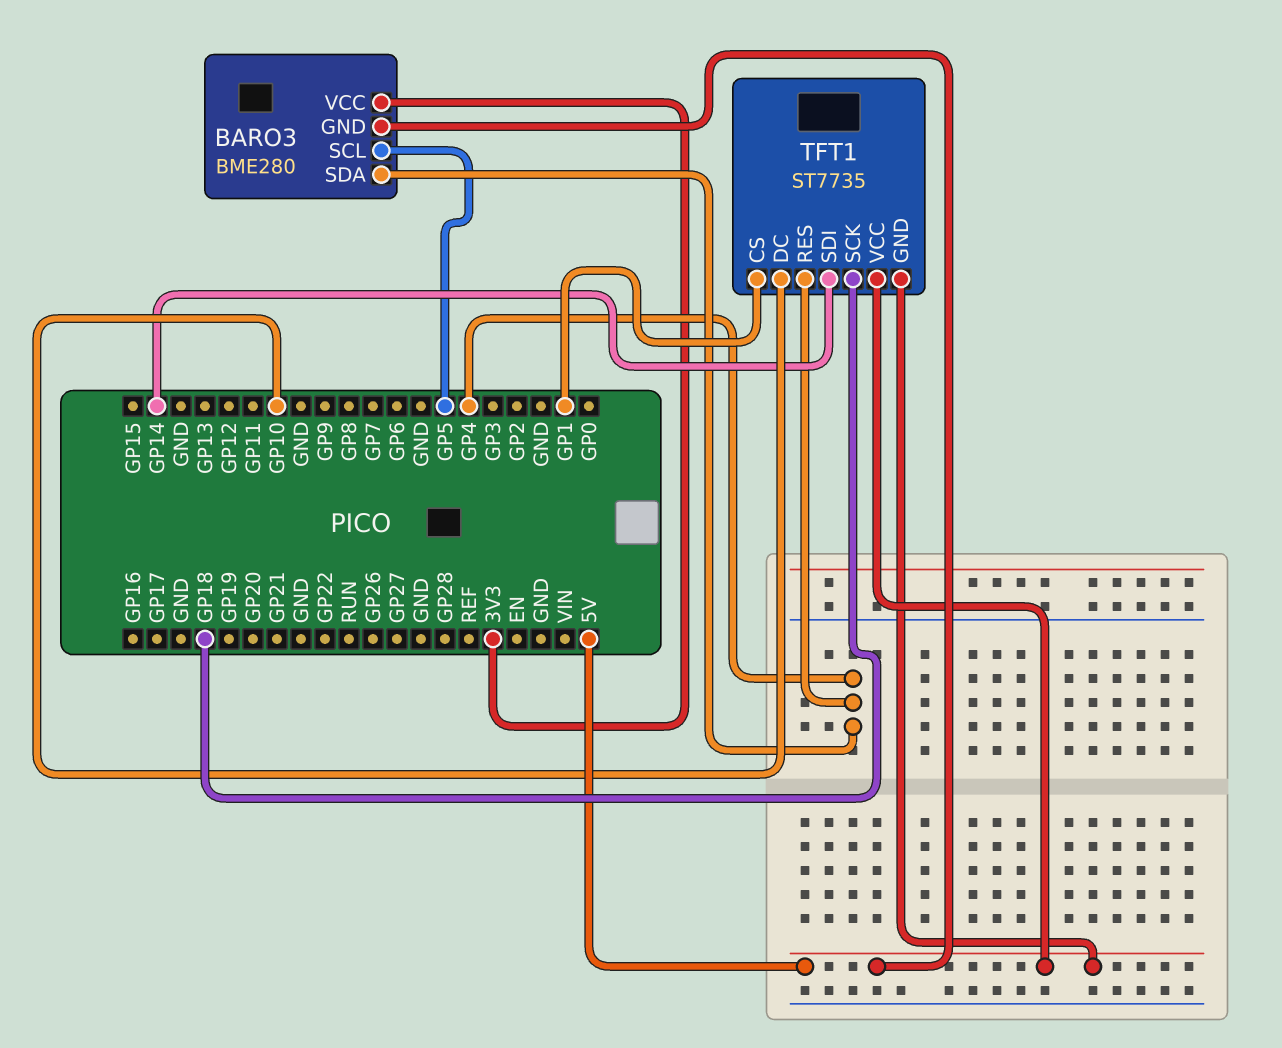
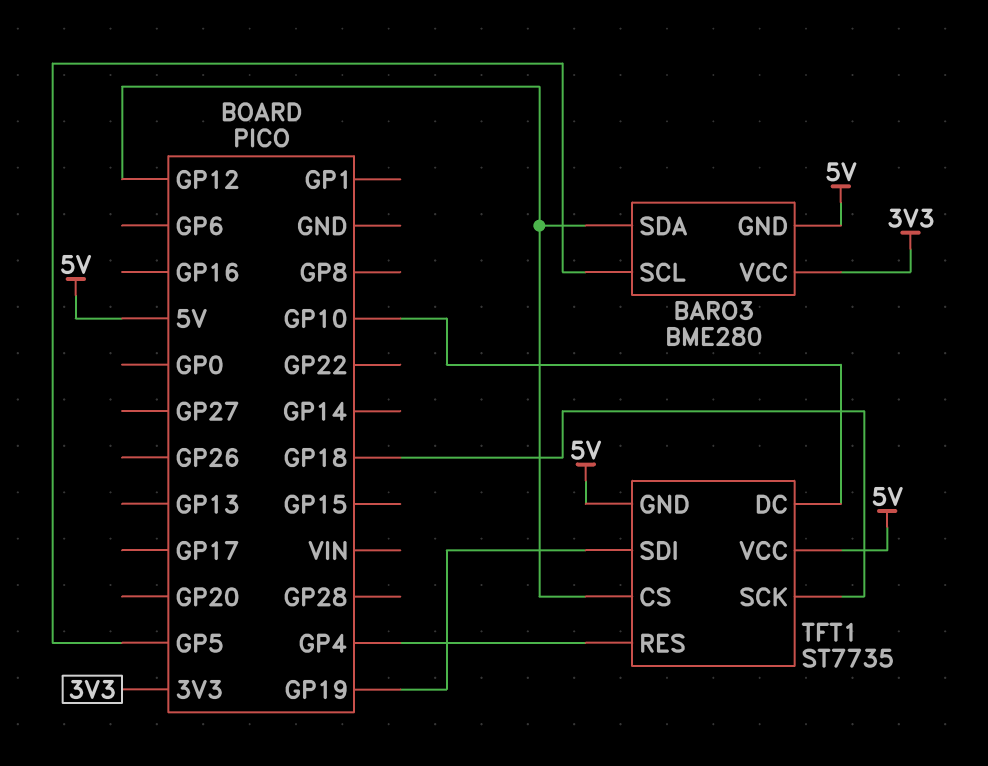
BARO3 pin SDA: GP4 -> GP12
TFT1 pin CS: GP1 -> GP12
TFT1 pin SDI: GP14 -> GP19

